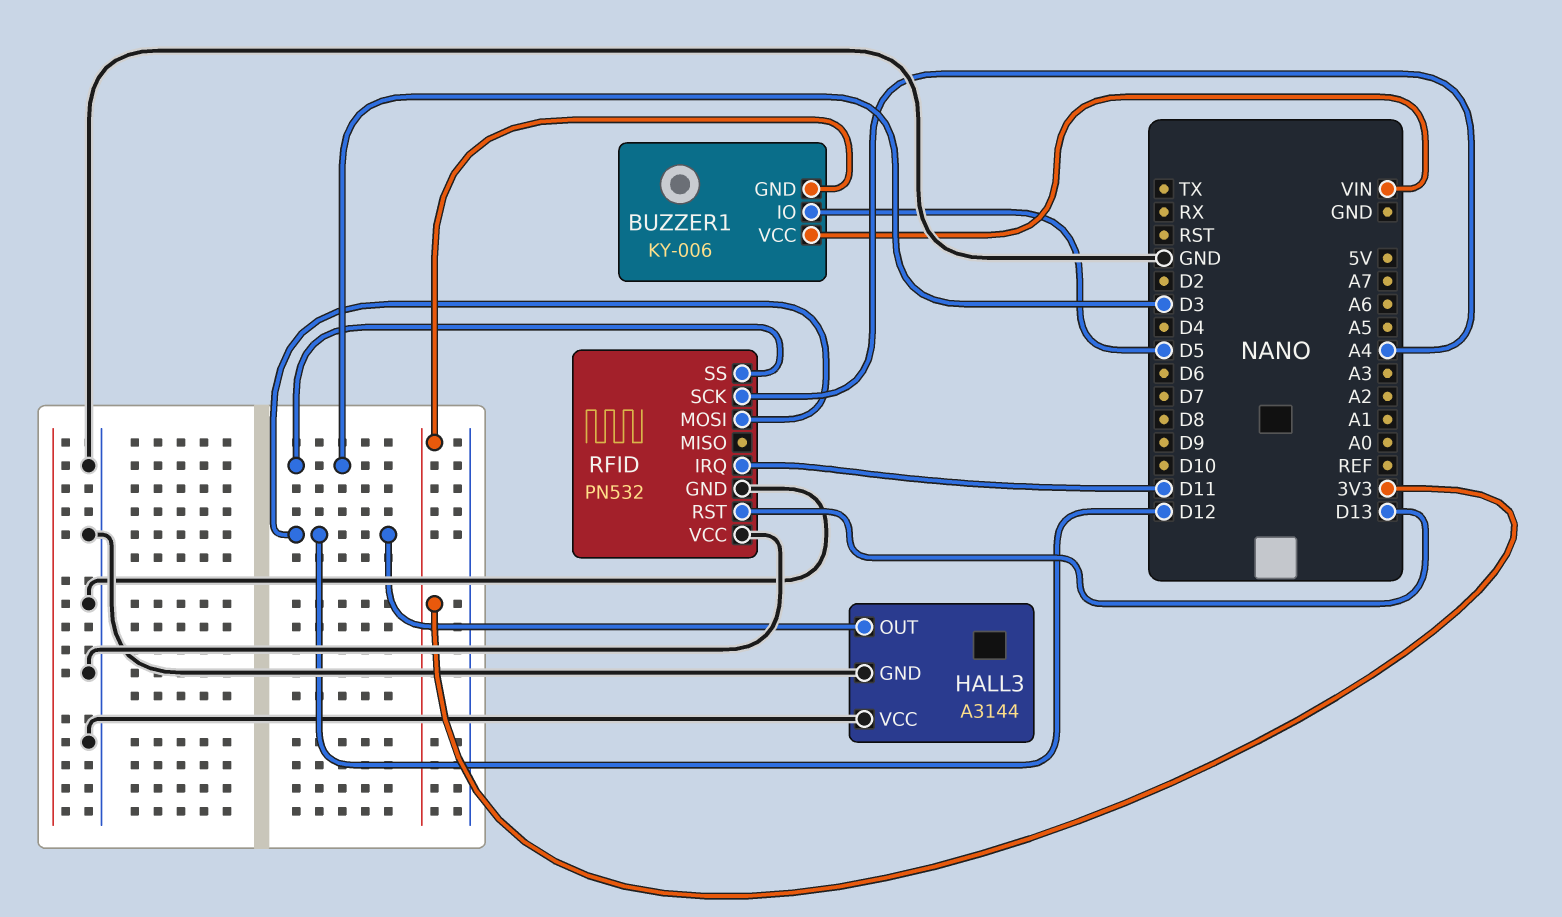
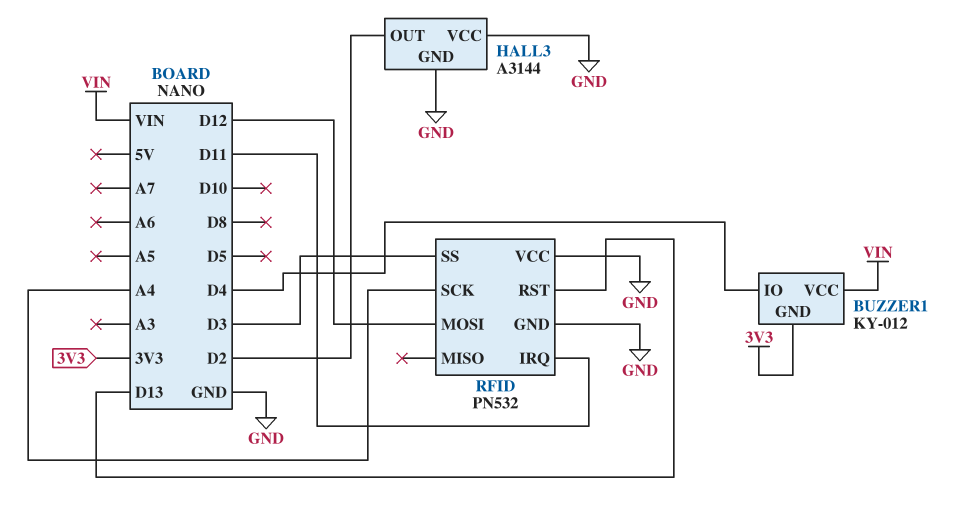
BUZZER1: KY-006 -> KY-012
BUZZER1 pin IO: D5 -> D4
HALL3 pin OUT: D12 -> D2

